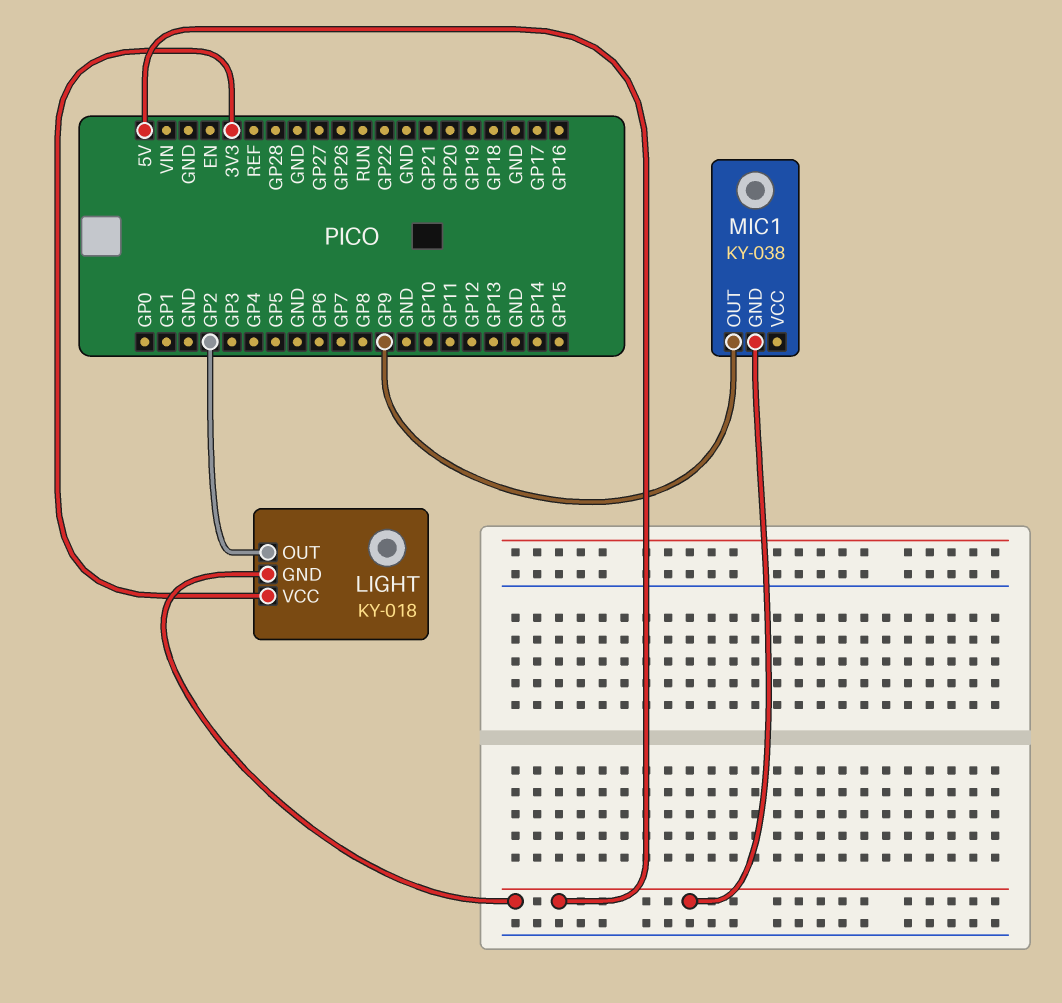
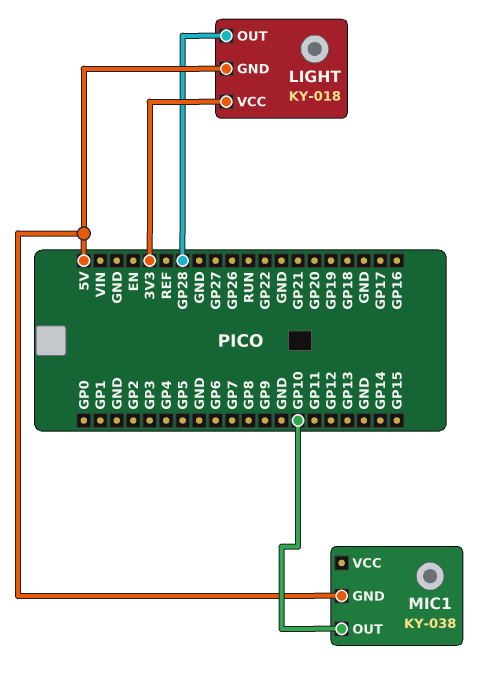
LIGHT pin OUT: GP2 -> GP28
MIC1 pin OUT: GP9 -> GP10

